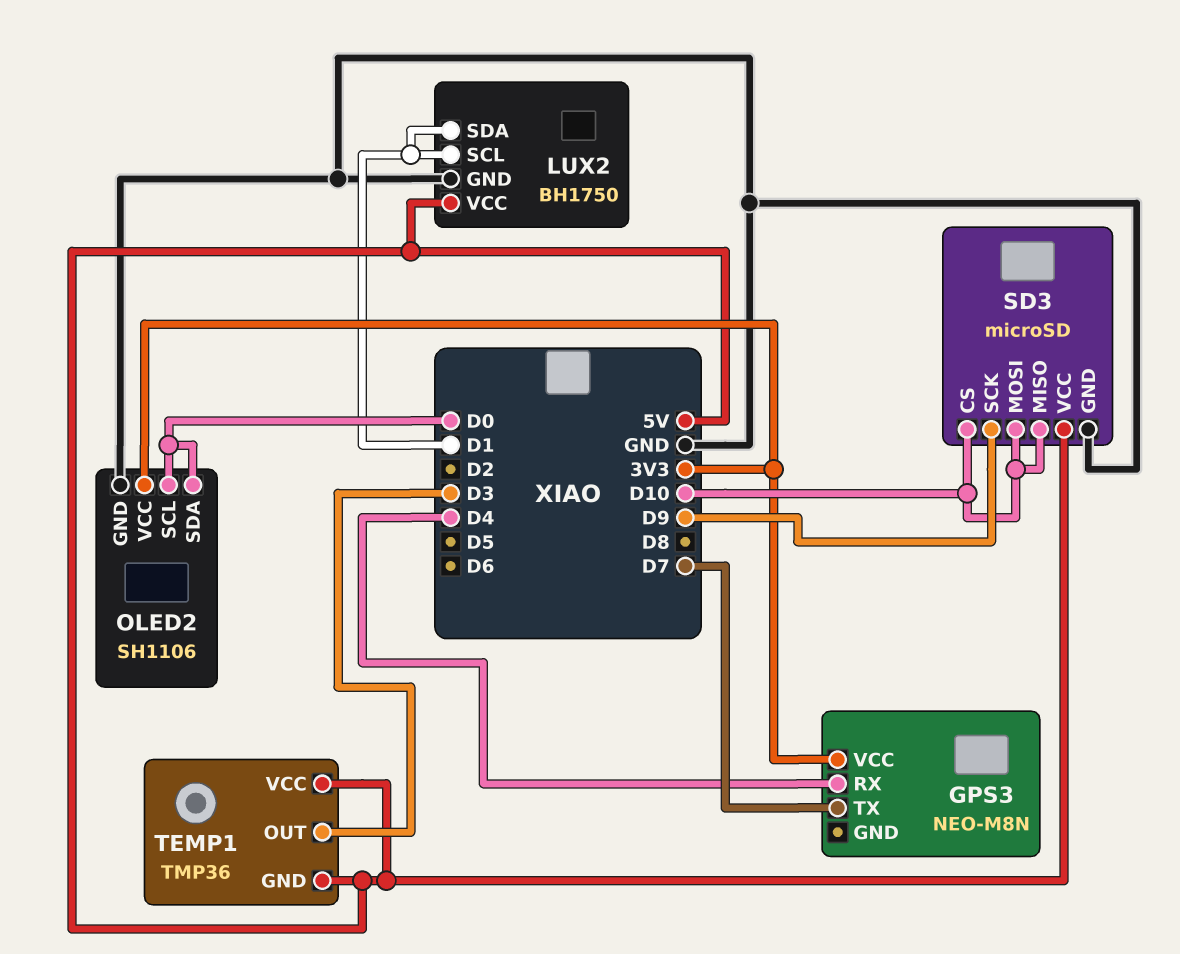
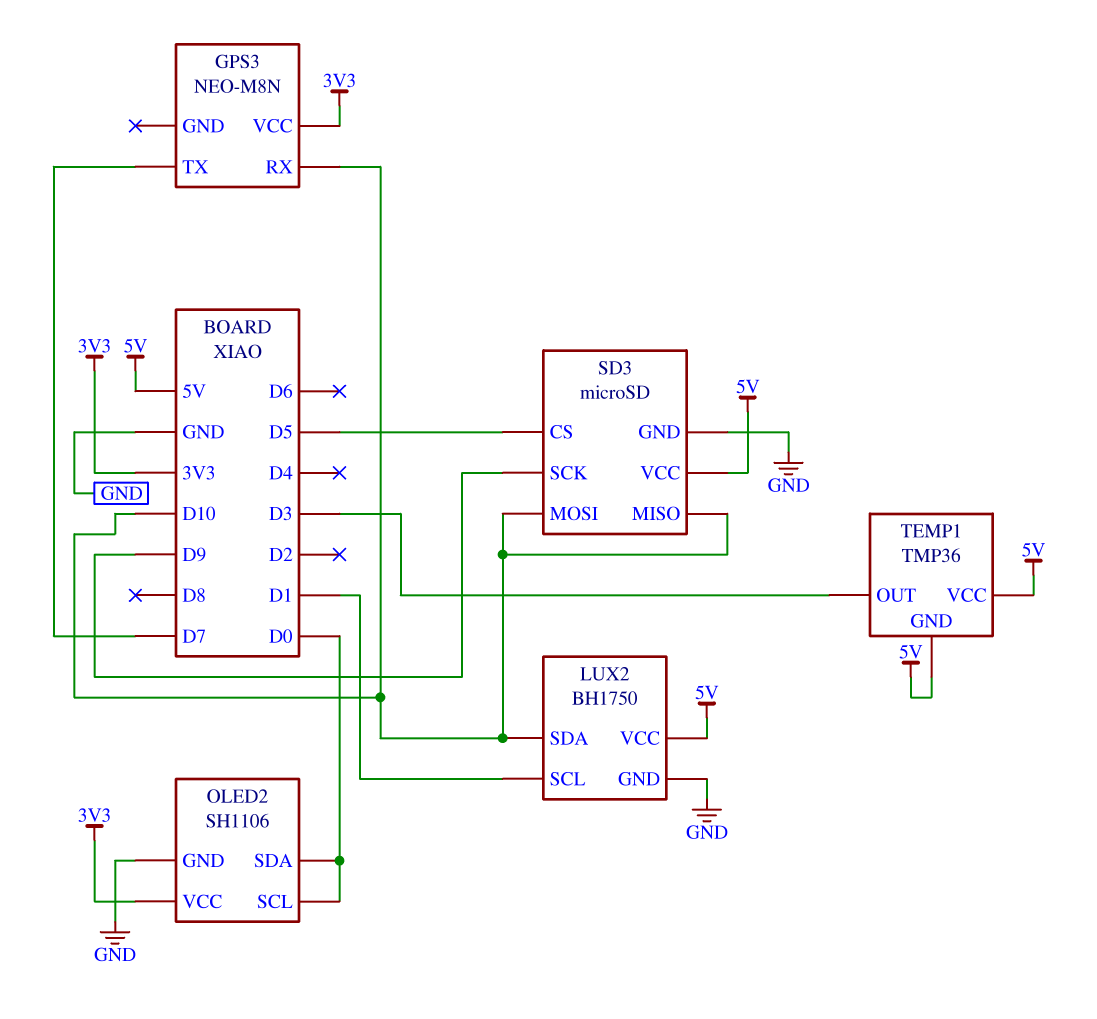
GPS3 pin RX: D4 -> D10
LUX2 pin SDA: D1 -> D10
SD3 pin CS: D10 -> D5

